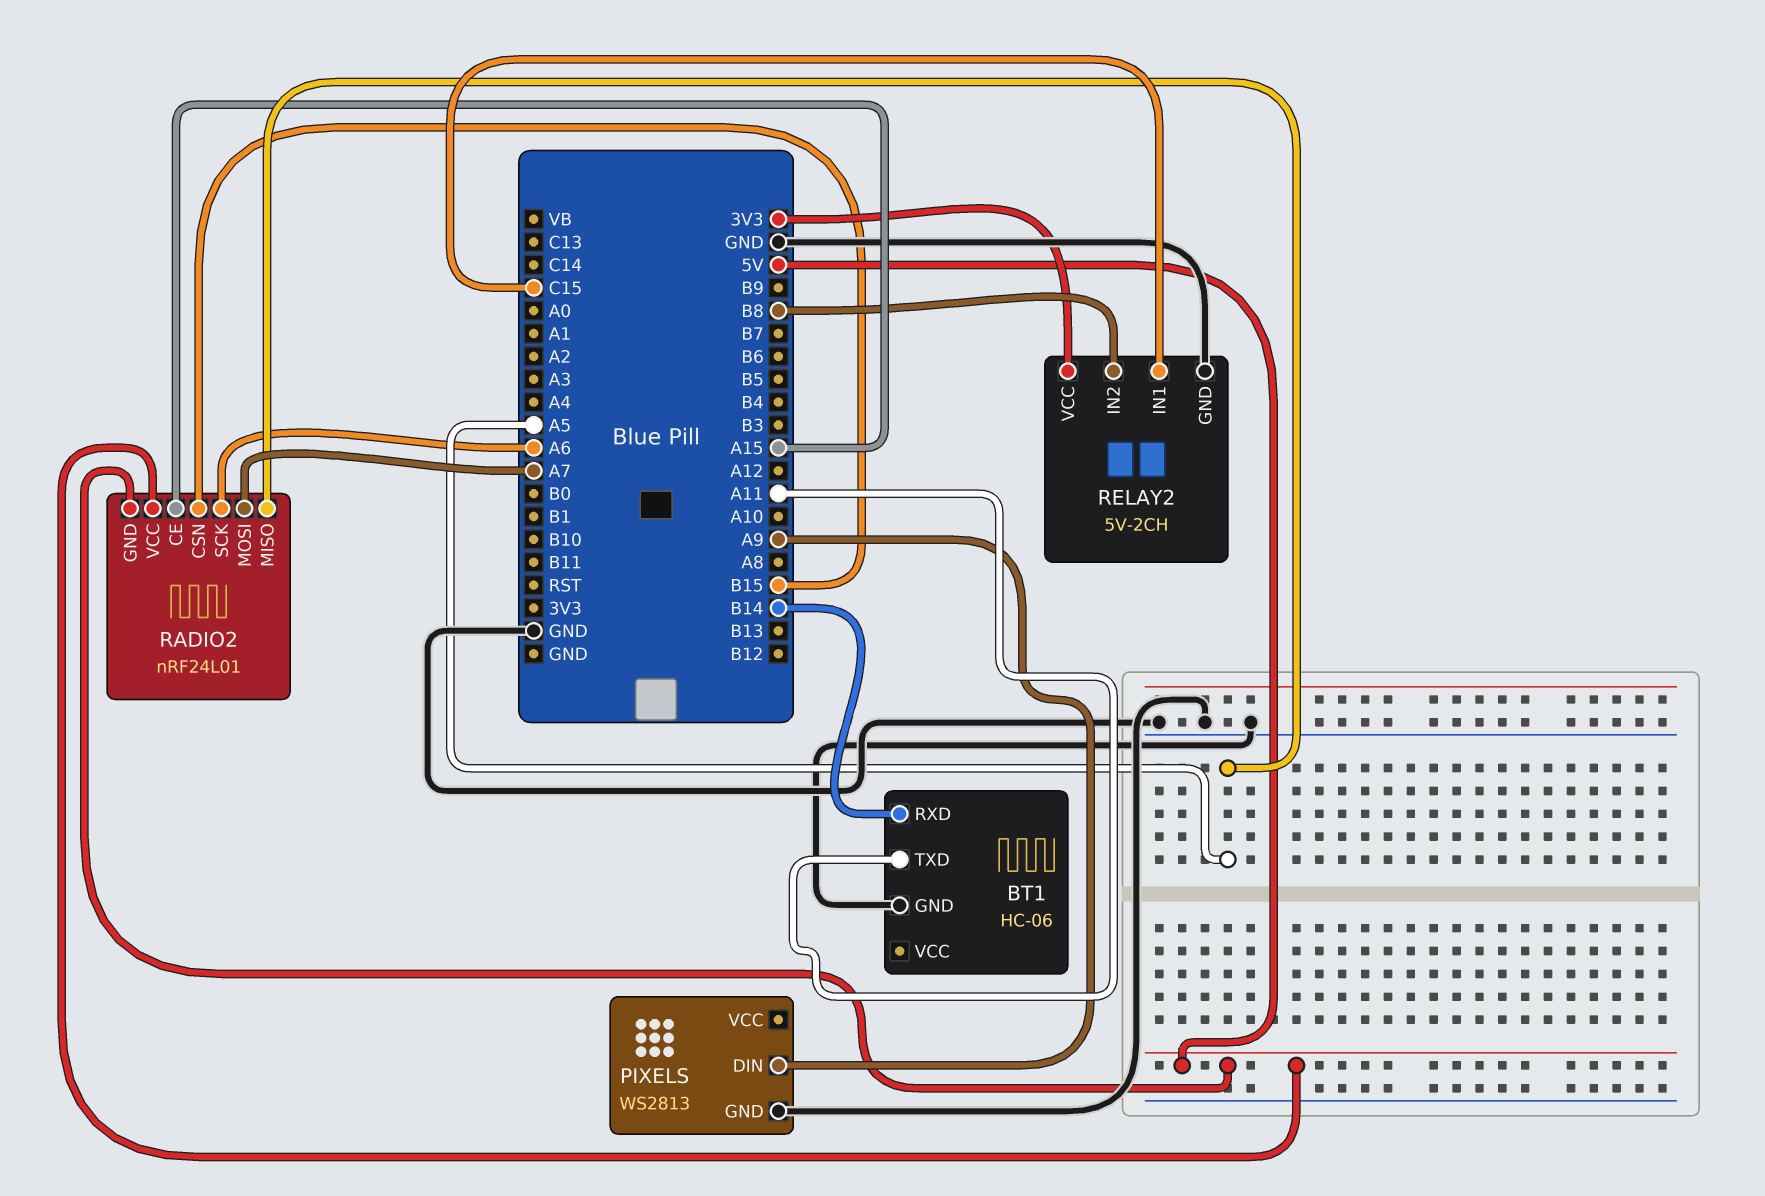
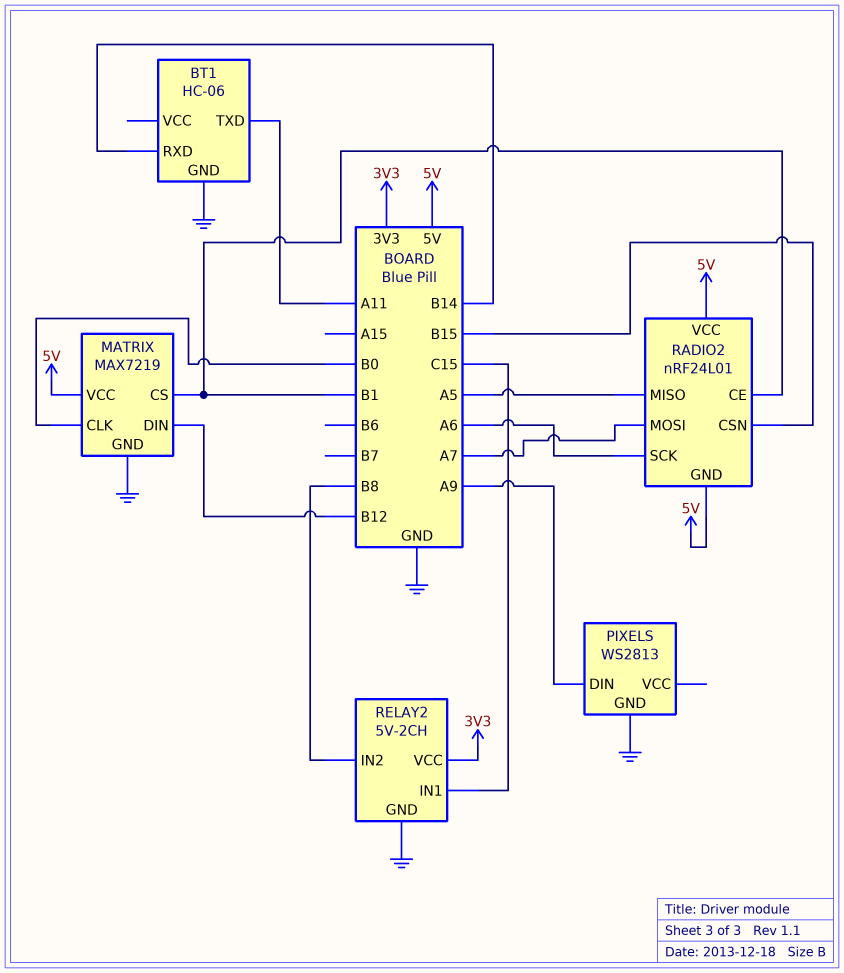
MATRIX: none -> MAX7219
MATRIX pin CLK: none -> B0
MATRIX pin CS: none -> B1
MATRIX pin DIN: none -> B12
MATRIX pin GND: none -> GND
MATRIX pin VCC: none -> 5V
RADIO2 pin CE: A15 -> B1

